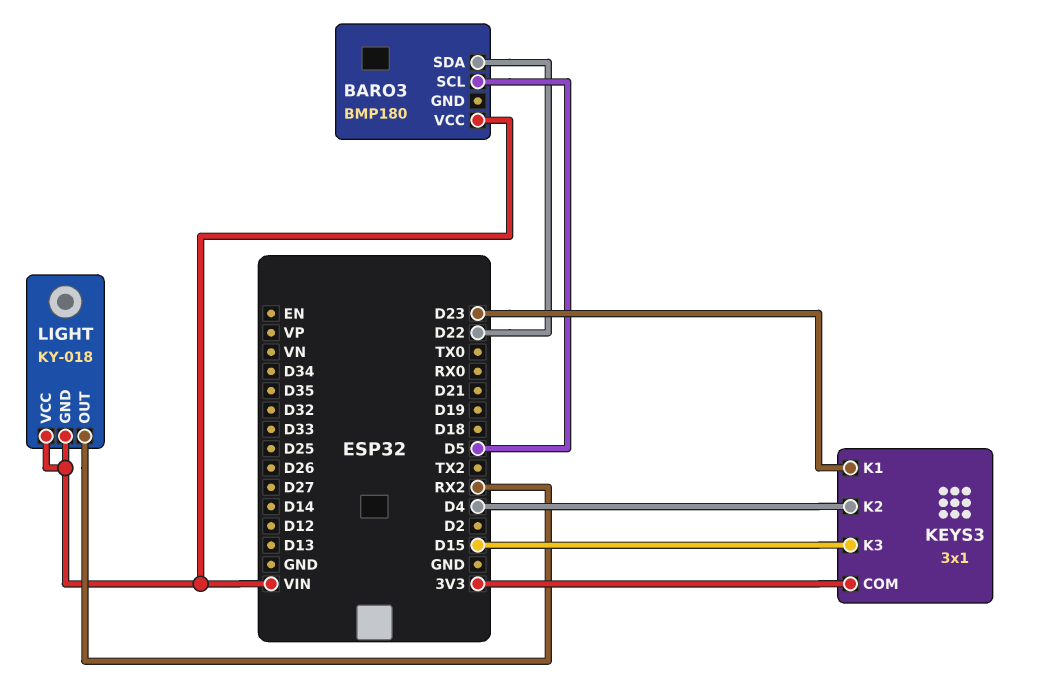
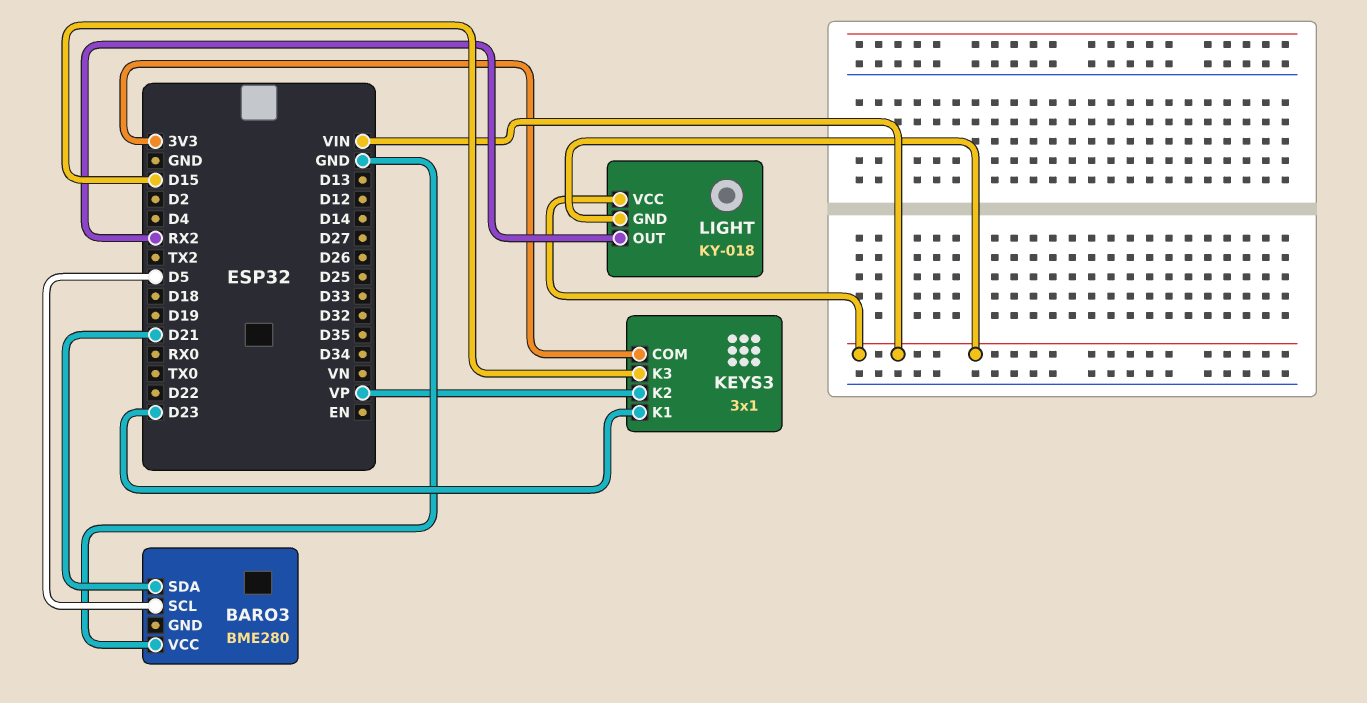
BARO3: BMP180 -> BME280
BARO3 pin SDA: D22 -> D21
BARO3 pin VCC: VIN -> GND
KEYS3 pin K2: D4 -> VP

